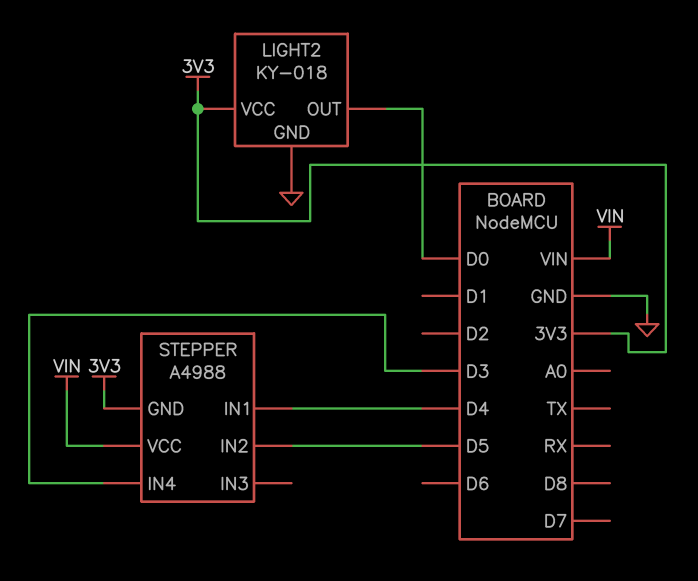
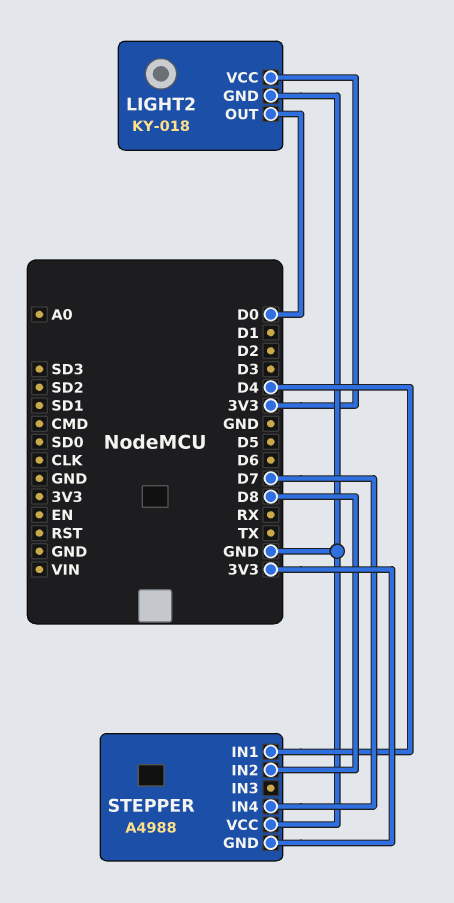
STEPPER pin IN2: D5 -> D8
STEPPER pin IN4: D3 -> D7
STEPPER pin VCC: VIN -> GND

